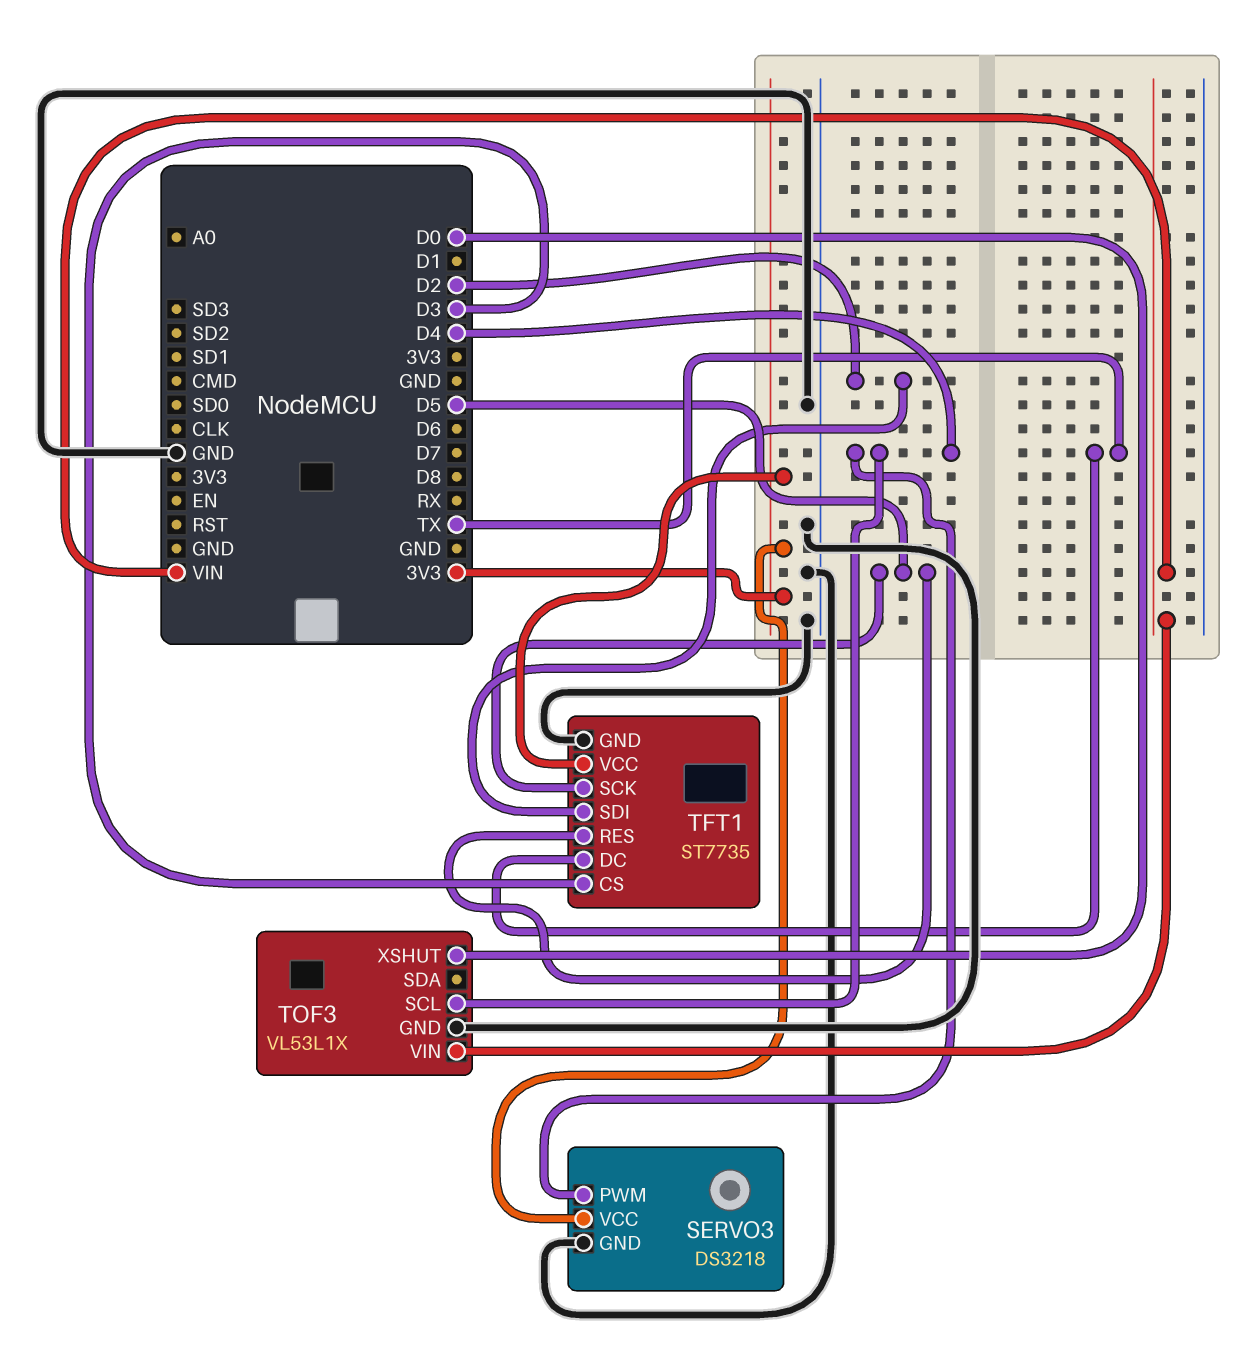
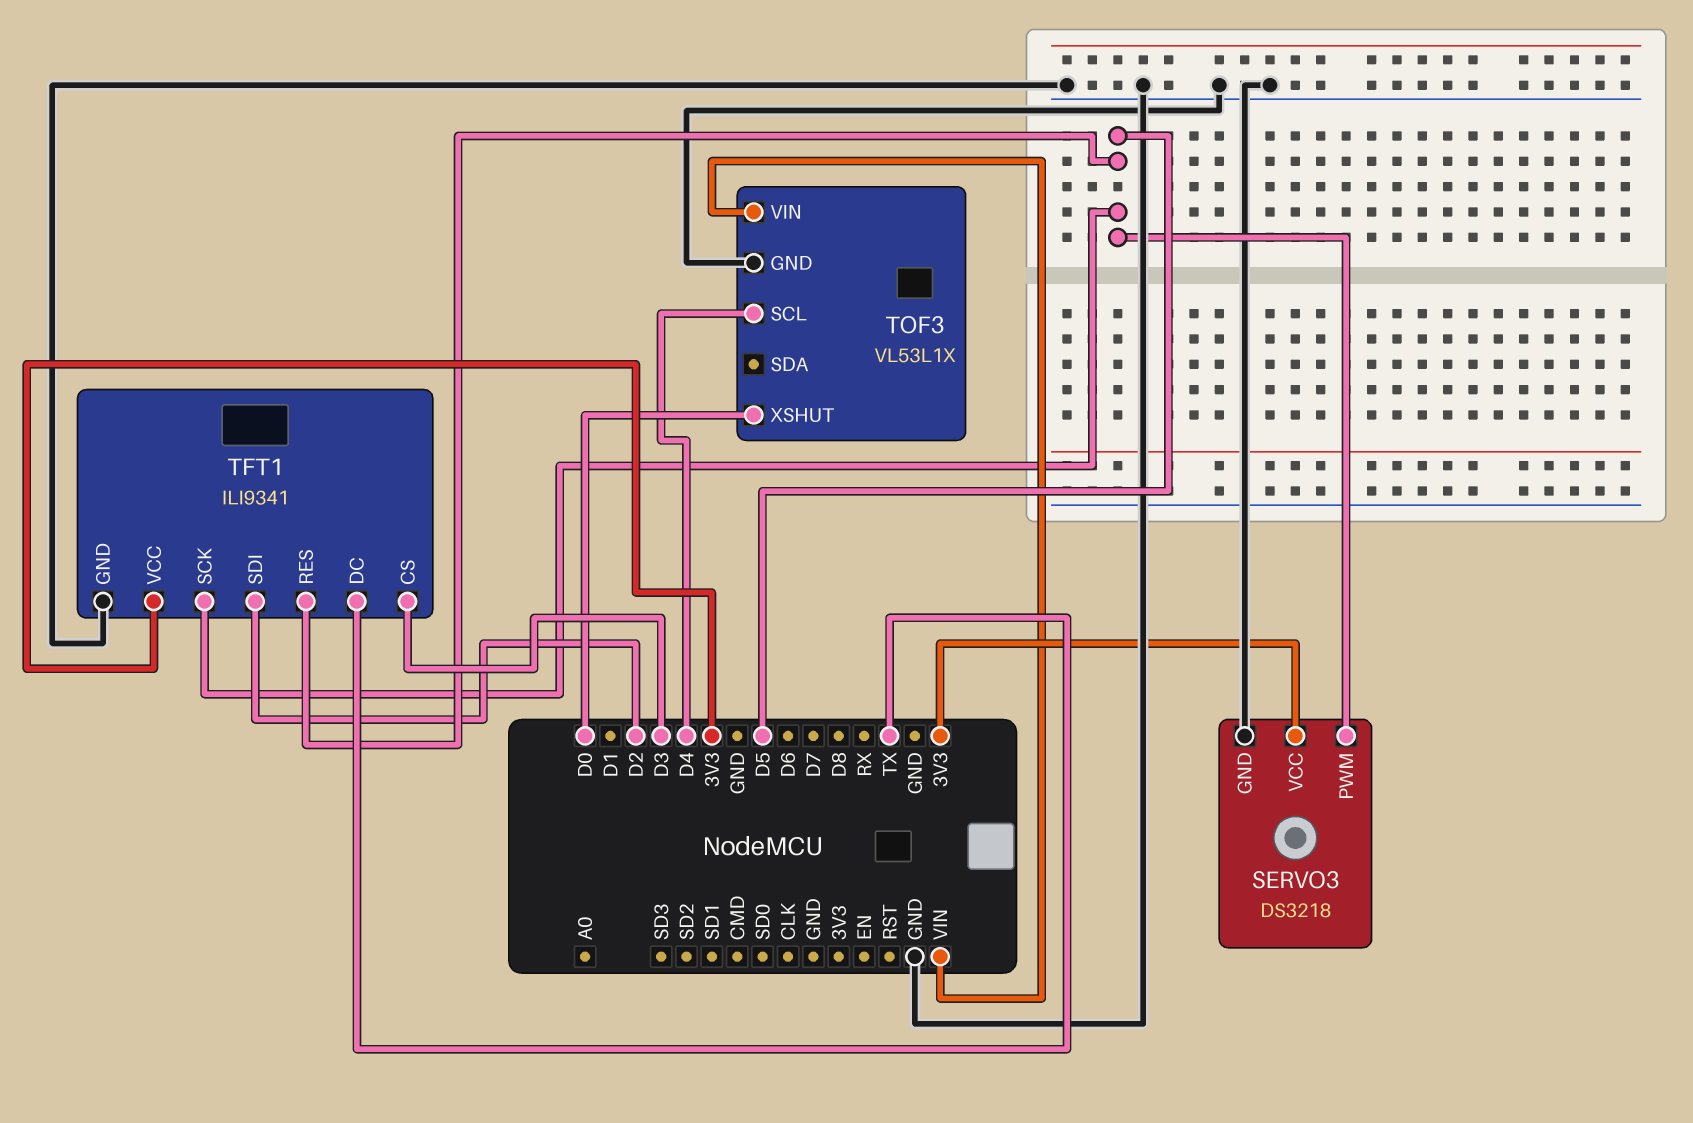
SERVO3 pin PWM: D4 -> D5
TFT1: ST7735 -> ILI9341

